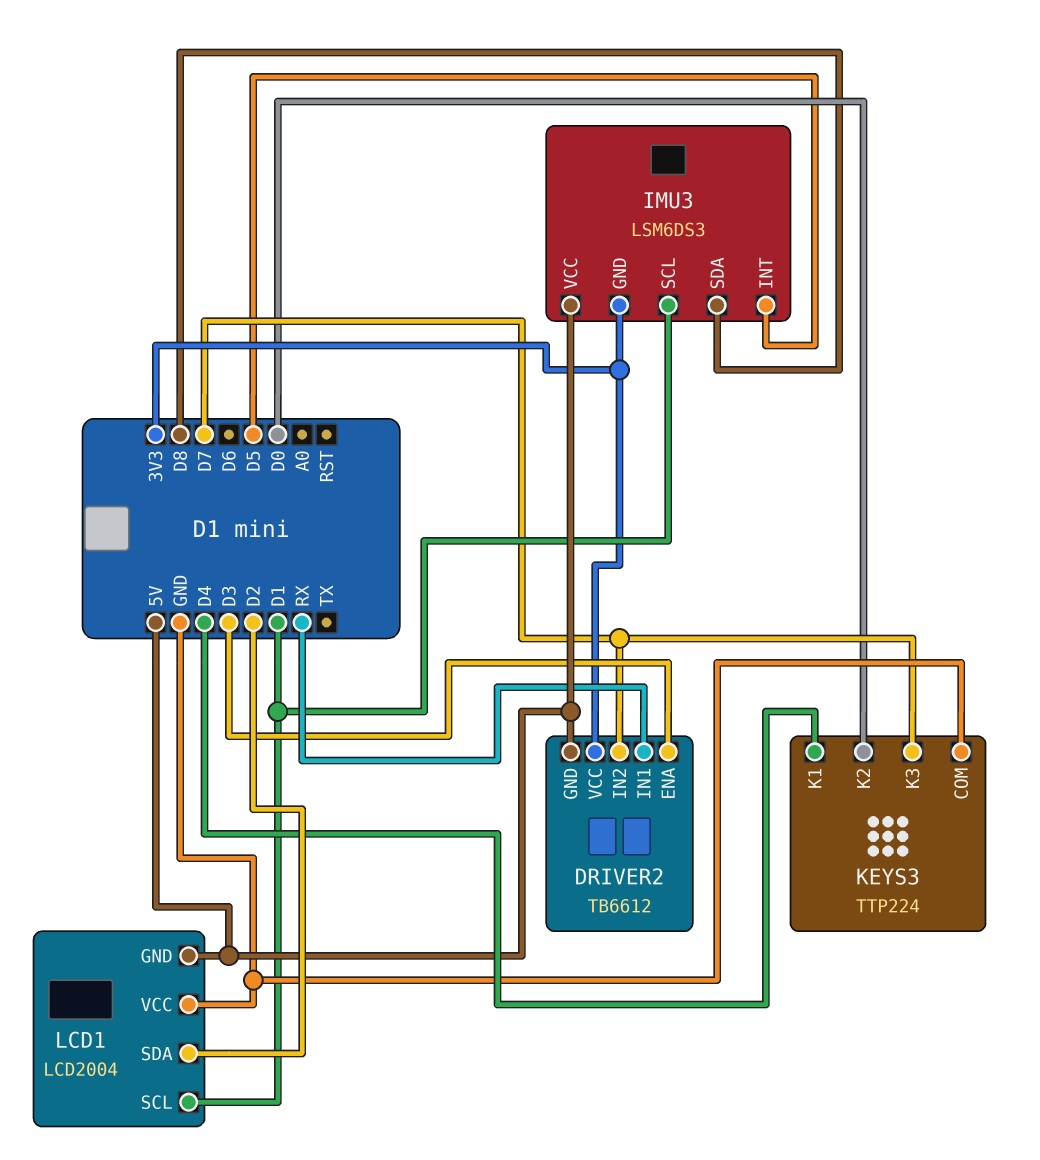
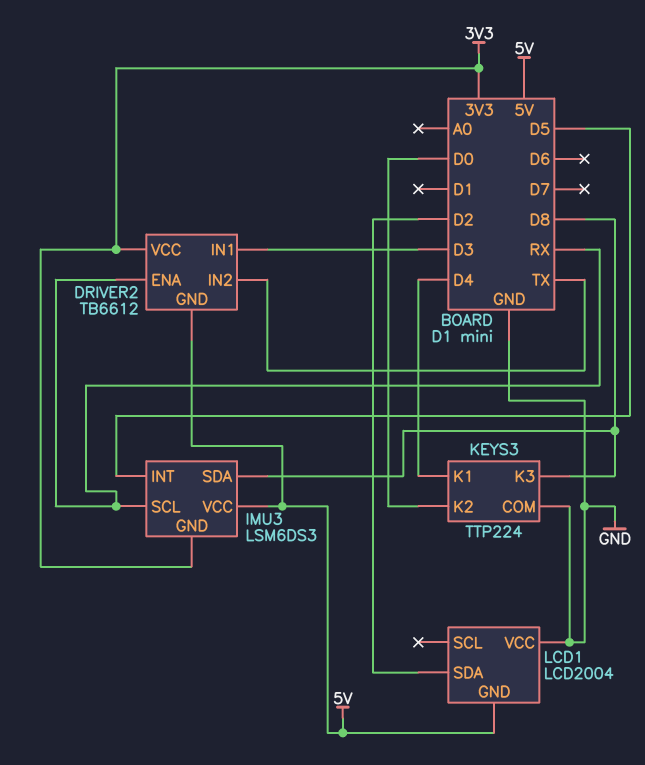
DRIVER2 pin ENA: D3 -> RX
DRIVER2 pin IN1: RX -> D3
DRIVER2 pin IN2: D7 -> TX
IMU3 pin SCL: D1 -> RX
KEYS3 pin K3: D7 -> D8
LCD1 pin SCL: D1 -> none

